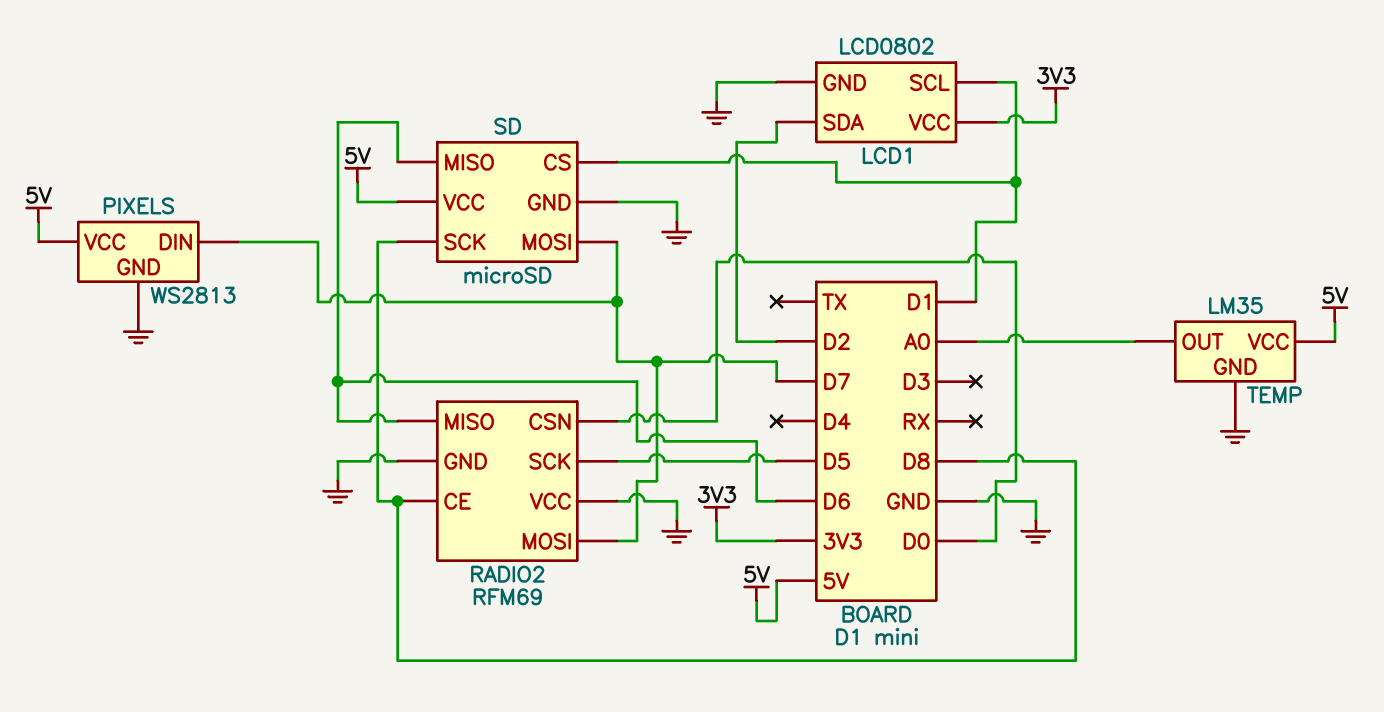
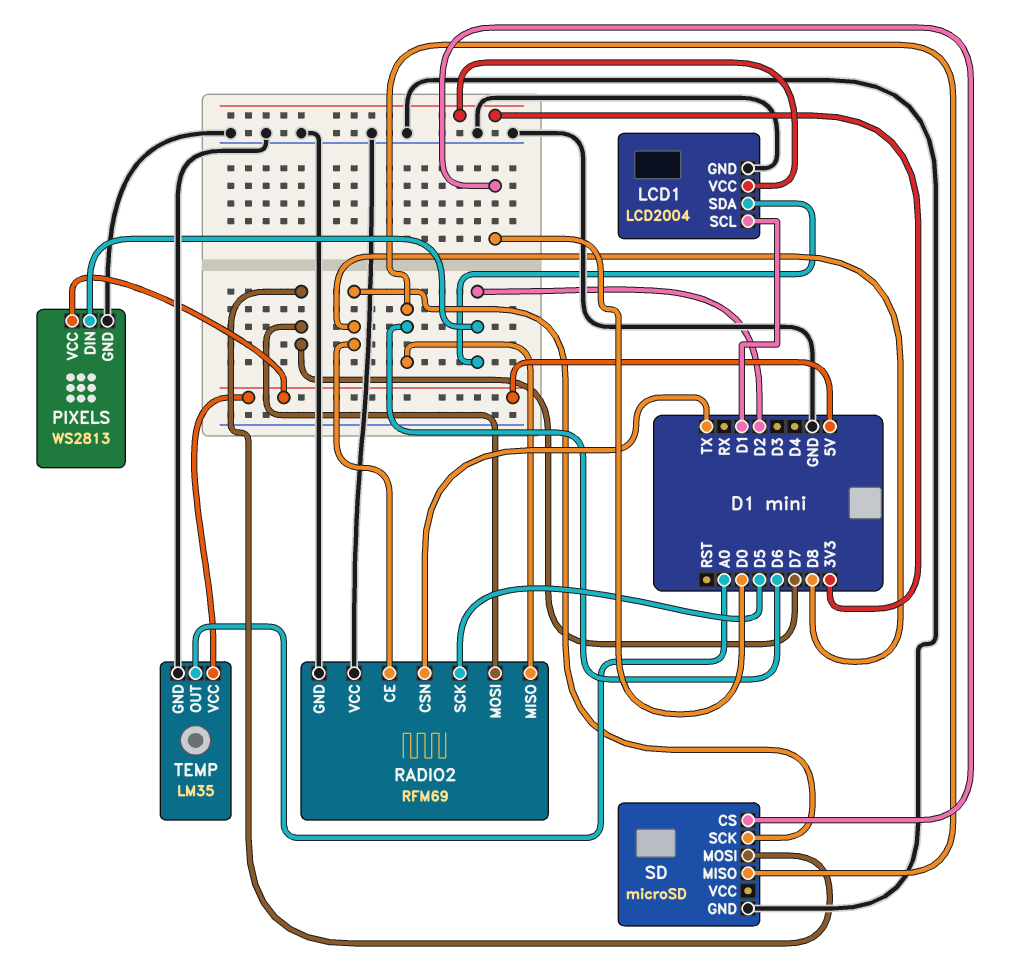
LCD1: LCD0802 -> LCD2004
PIXELS pin DIN: D7 -> D2
RADIO2 pin CSN: D0 -> TX
SD pin CS: D1 -> D0
SD pin VCC: 5V -> none

